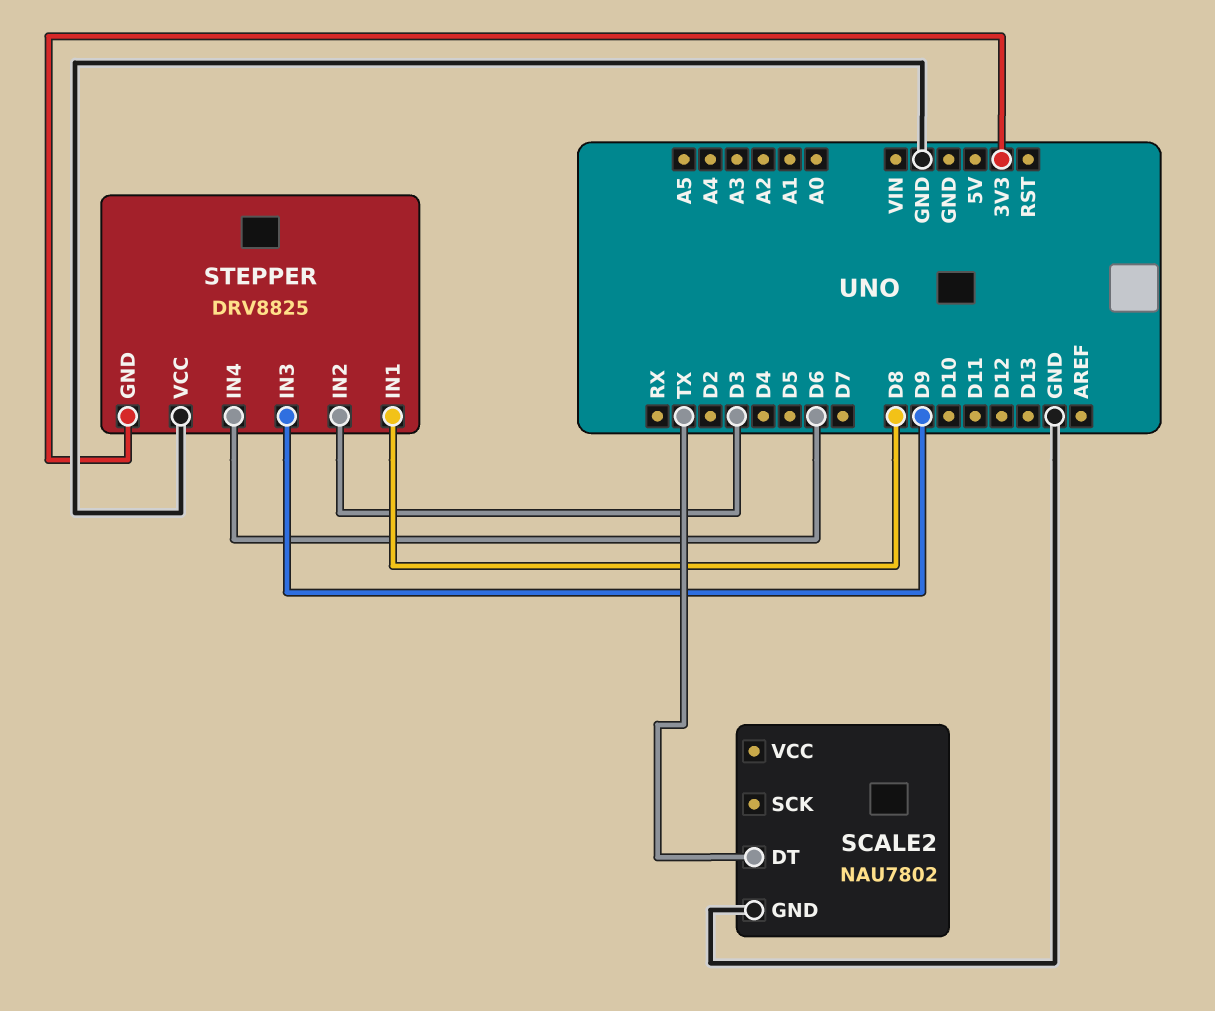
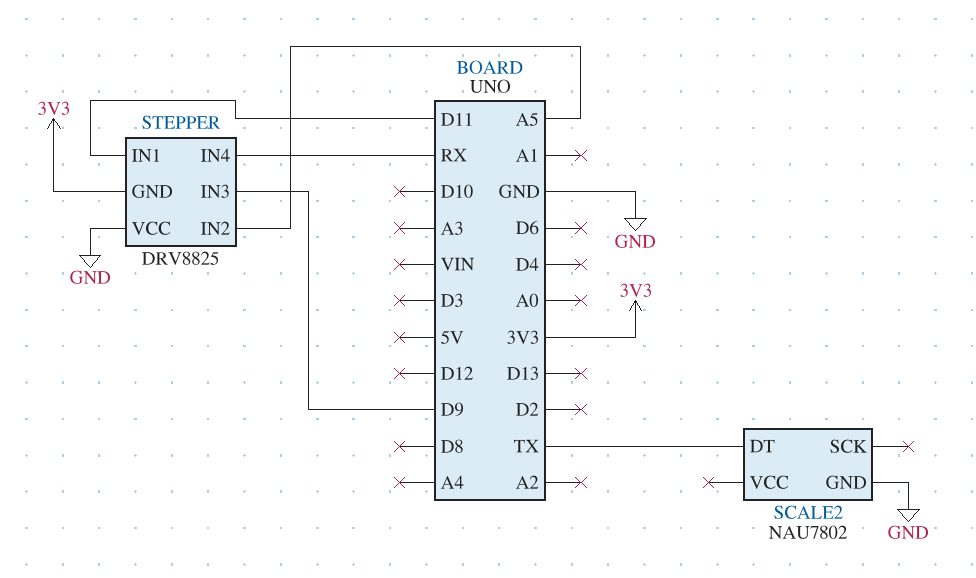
STEPPER pin IN1: D8 -> D11
STEPPER pin IN2: D3 -> A5
STEPPER pin IN4: D6 -> RX

